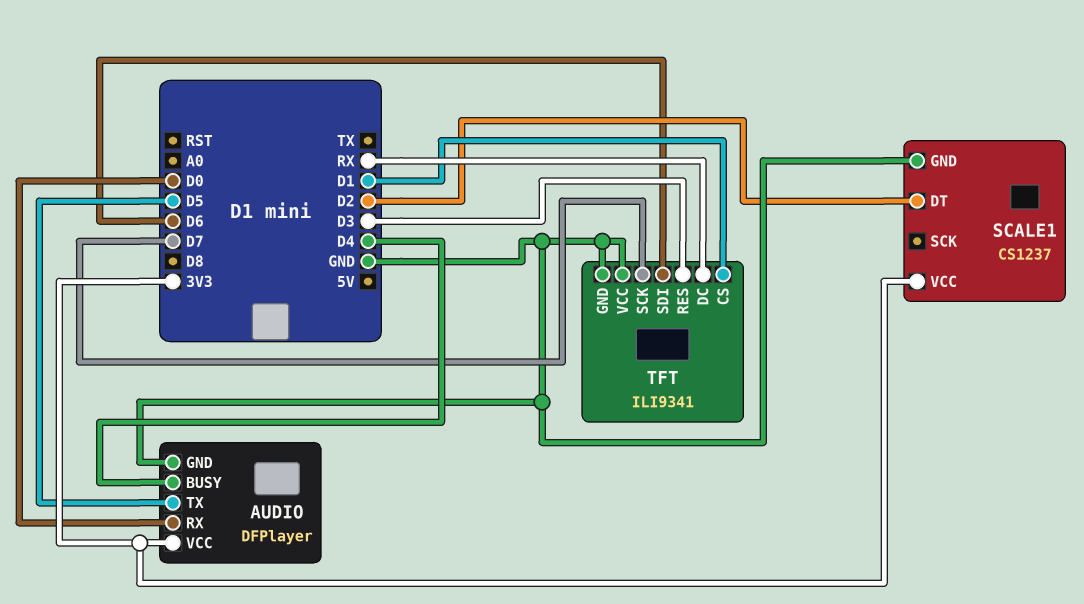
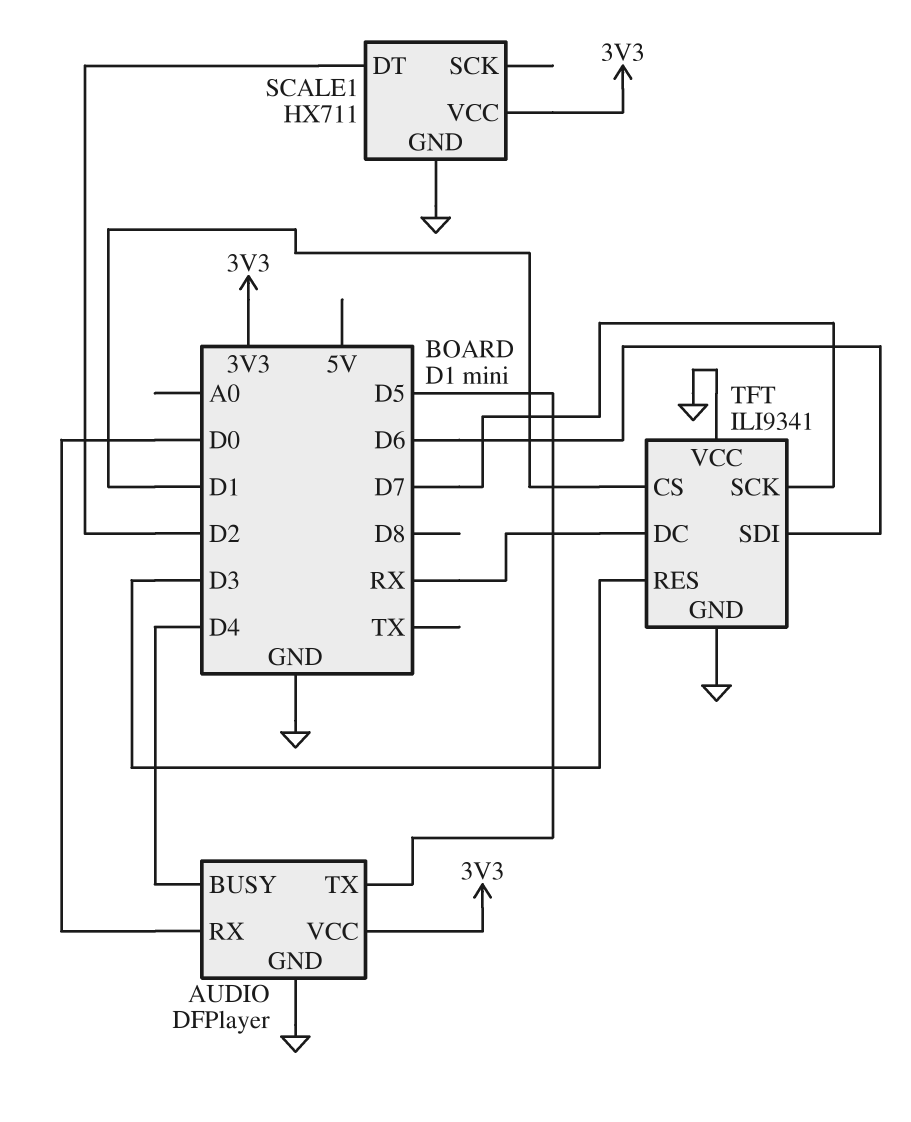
SCALE1: CS1237 -> HX711

